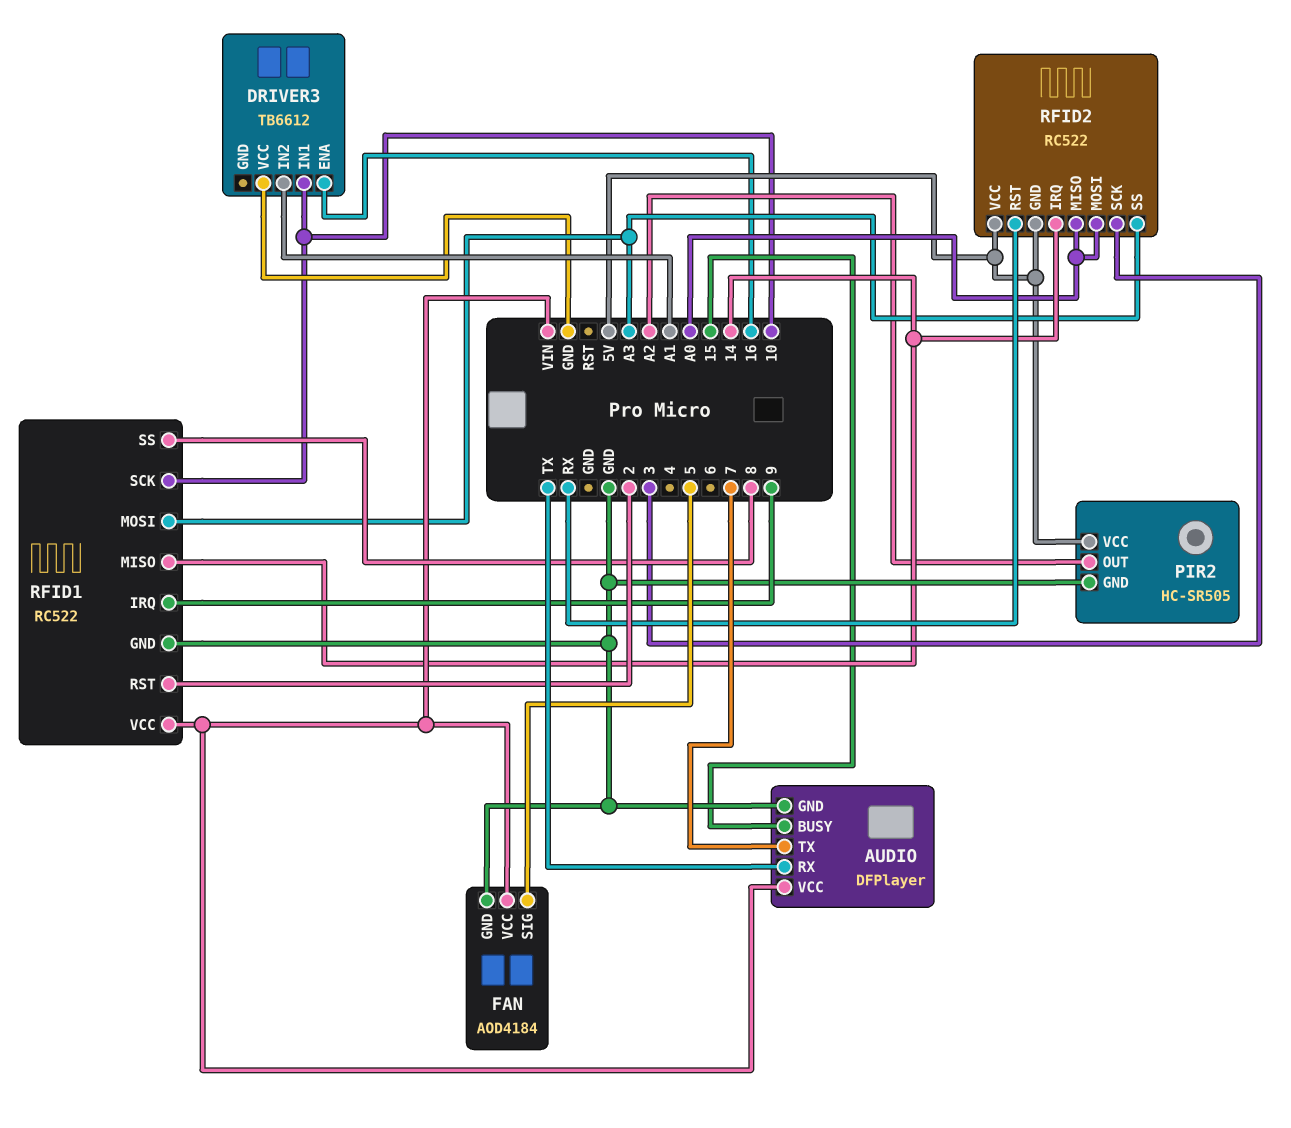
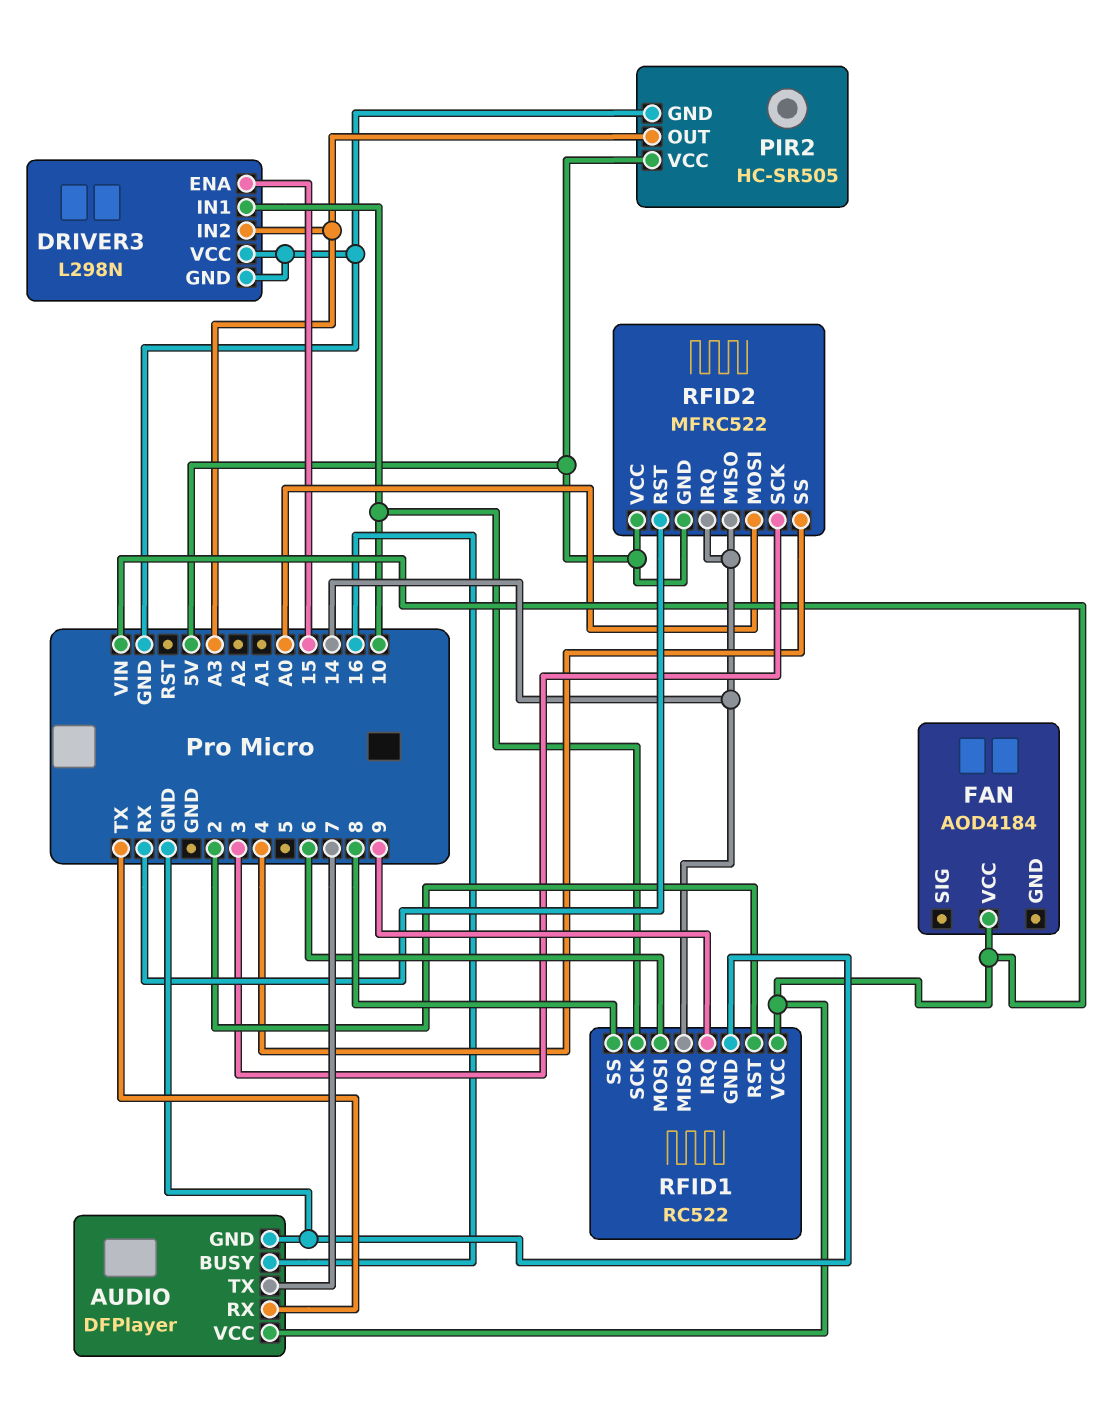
AUDIO pin BUSY: 15 -> 16
DRIVER3: TB6612 -> L298N
DRIVER3 pin ENA: 16 -> 15
DRIVER3 pin GND: none -> GND
DRIVER3 pin IN2: A1 -> A3
FAN pin GND: GND -> none
FAN pin SIG: 5 -> none
PIR2 pin OUT: A2 -> A3
RFID1 pin MOSI: A3 -> 6
RFID2: RC522 -> MFRC522
RFID2 pin MISO: A0 -> 14
RFID2 pin SS: A3 -> 4

